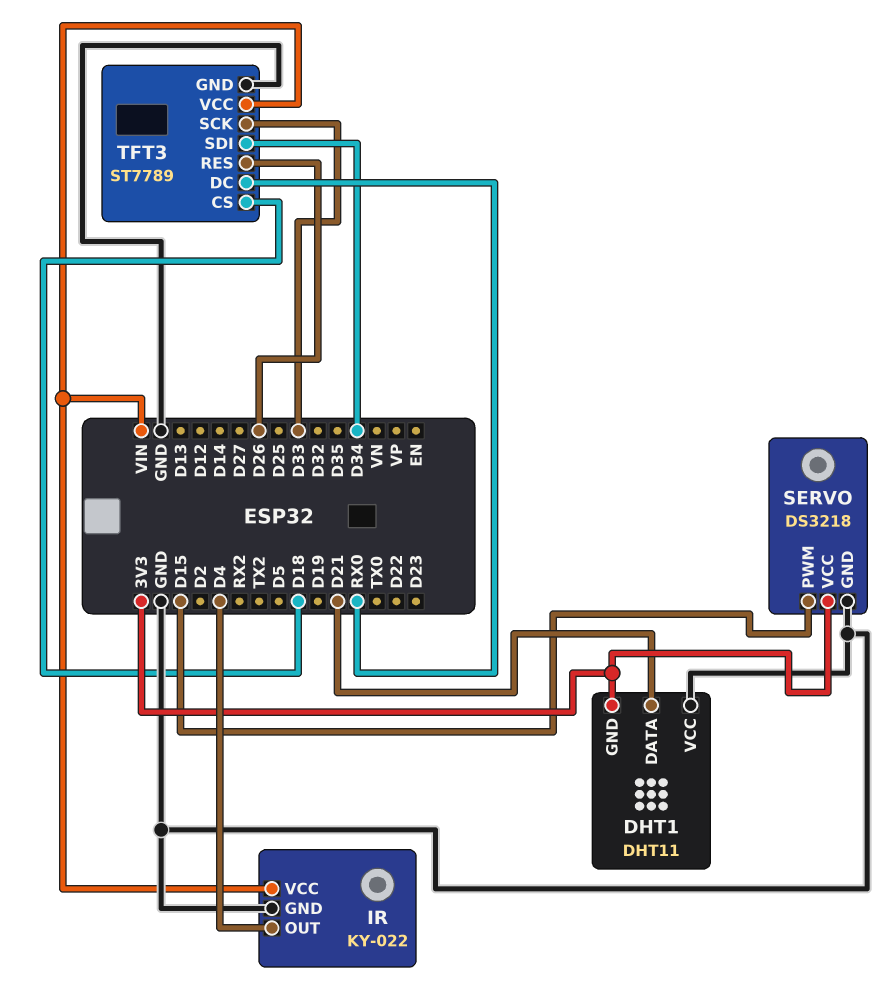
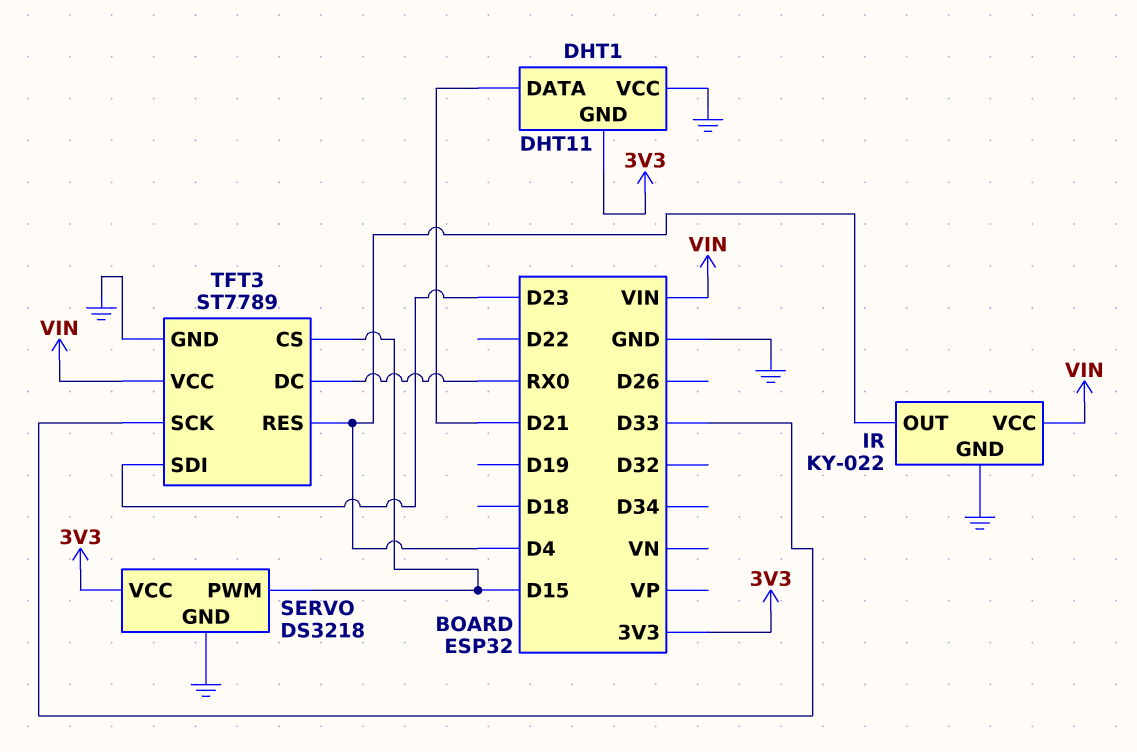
TFT3 pin CS: D18 -> D15
TFT3 pin RES: D26 -> D4
TFT3 pin SDI: D34 -> D23

